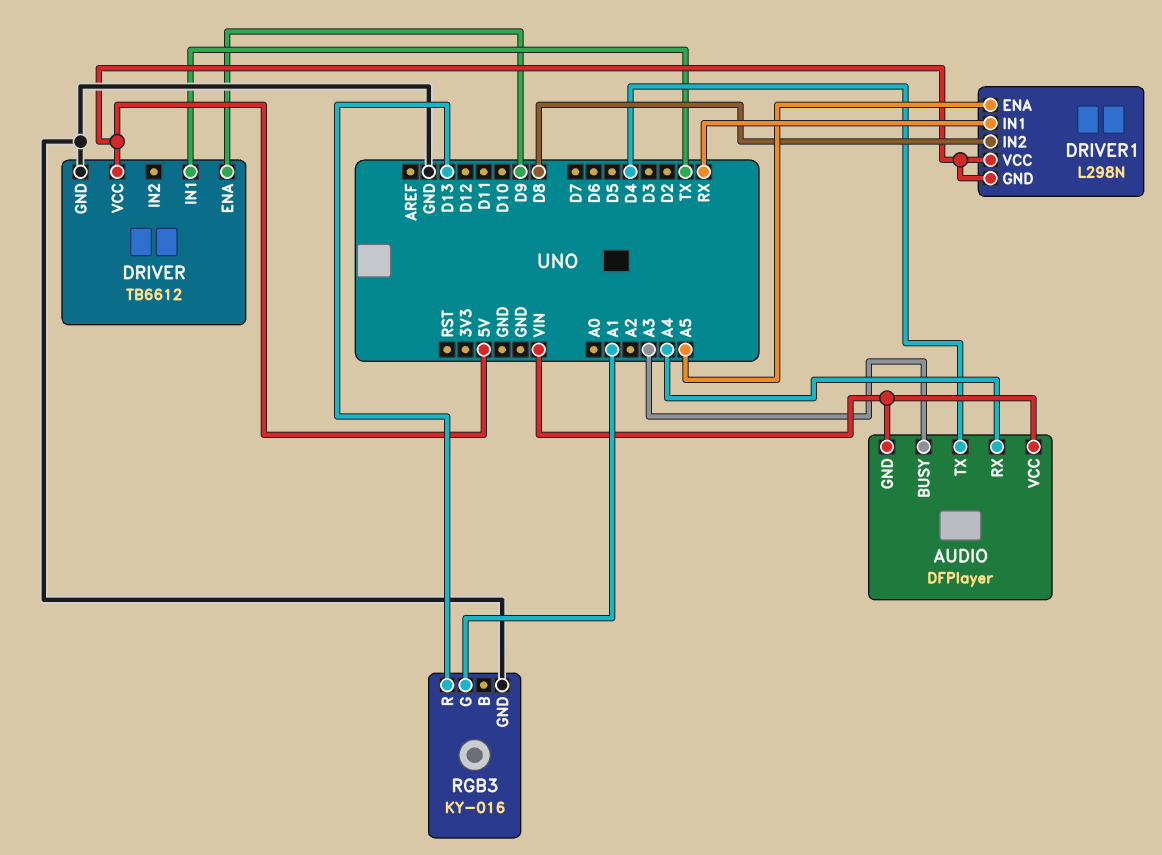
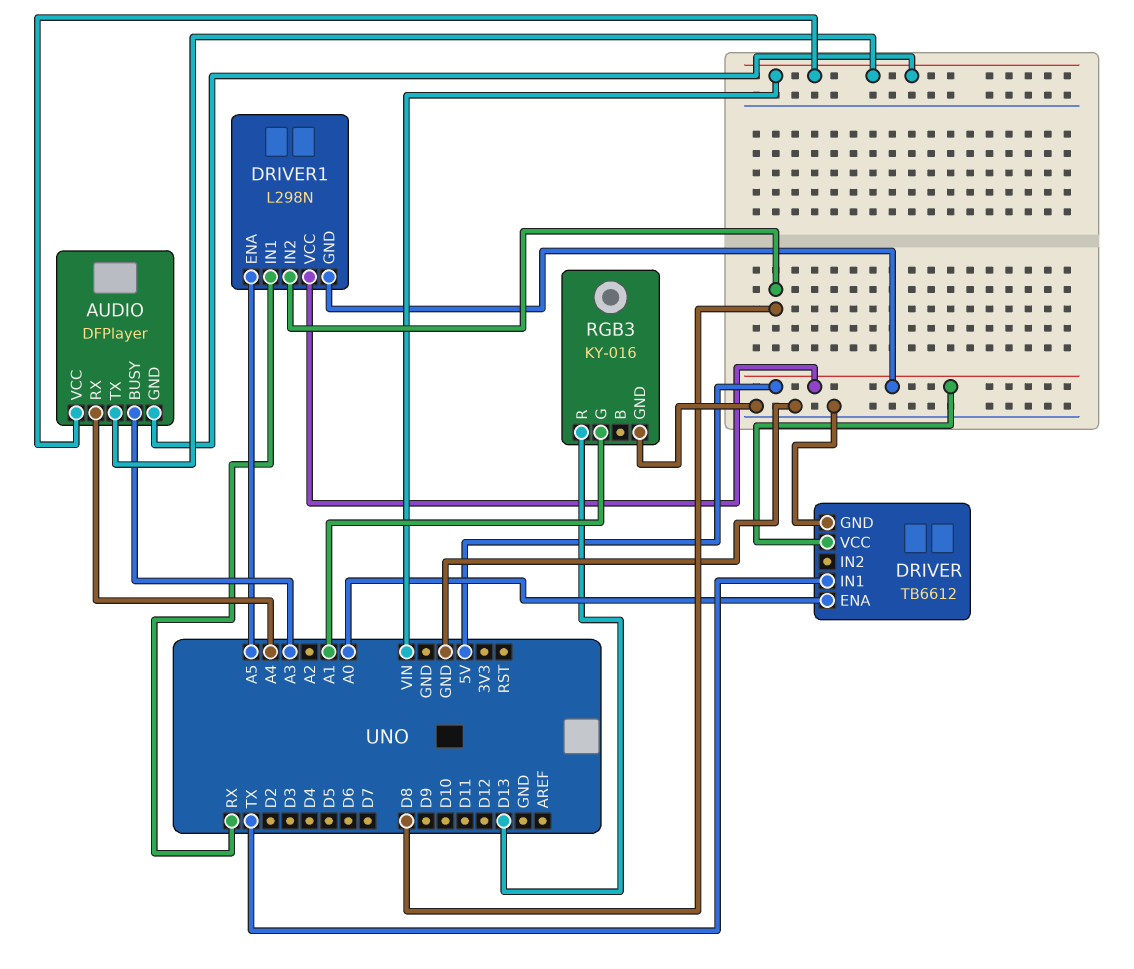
AUDIO pin TX: D4 -> VIN
DRIVER pin ENA: D9 -> A0

